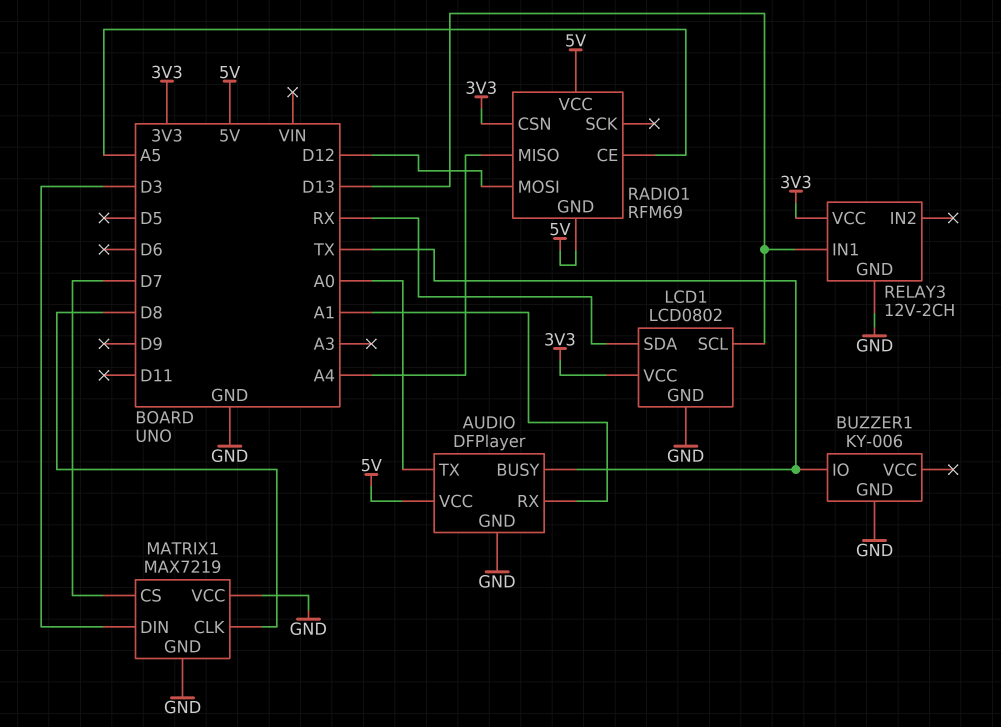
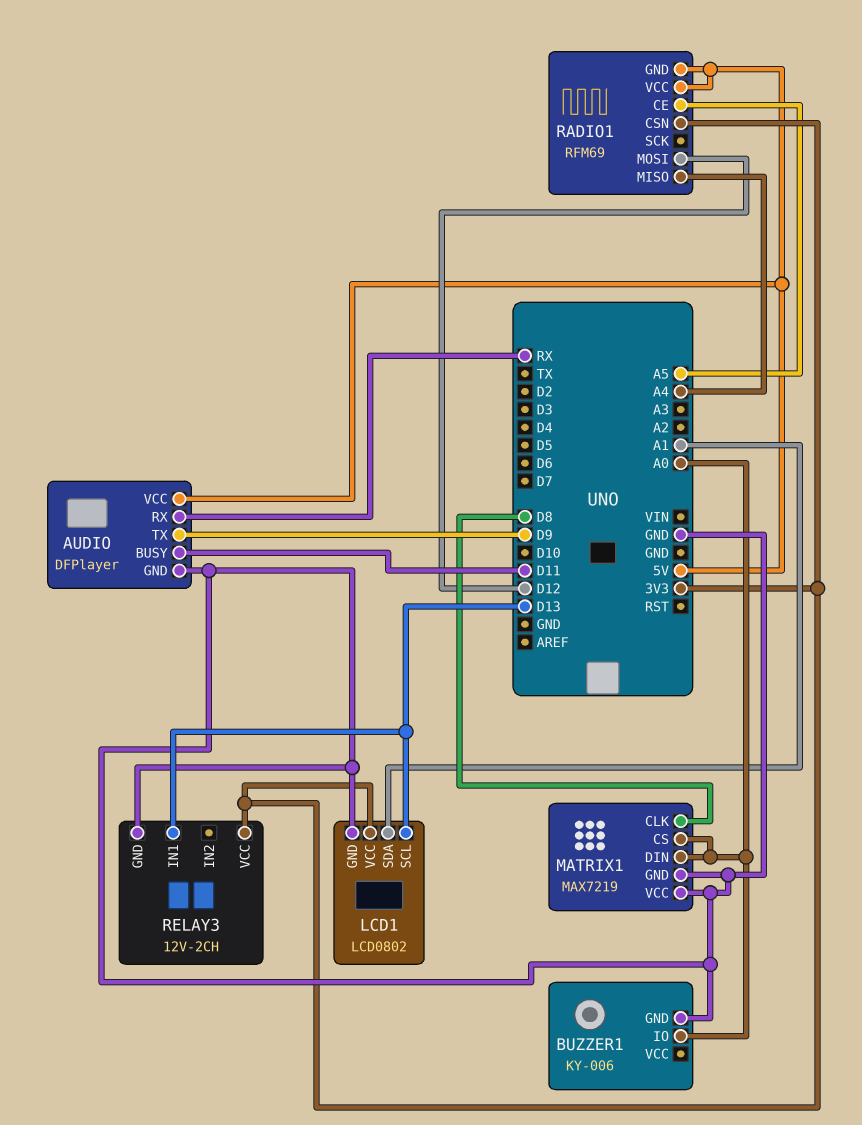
AUDIO pin BUSY: TX -> D11
AUDIO pin RX: A1 -> RX
AUDIO pin TX: A0 -> D9
BUZZER1 pin IO: TX -> A0
LCD1 pin SDA: RX -> A1
MATRIX1 pin CS: D7 -> A0
MATRIX1 pin DIN: D3 -> A0

